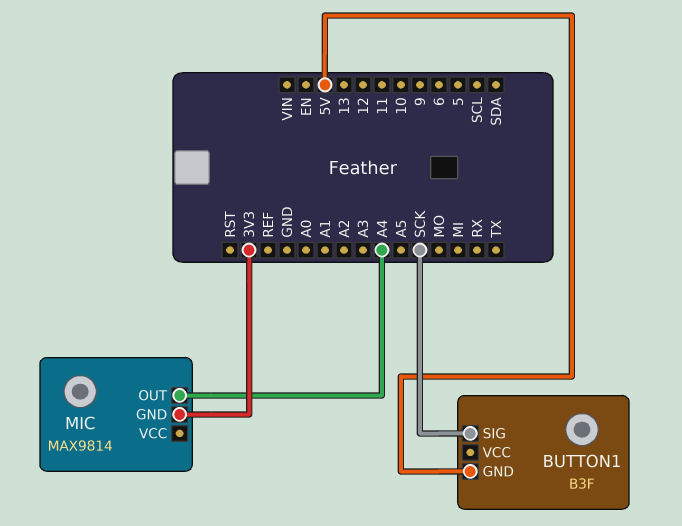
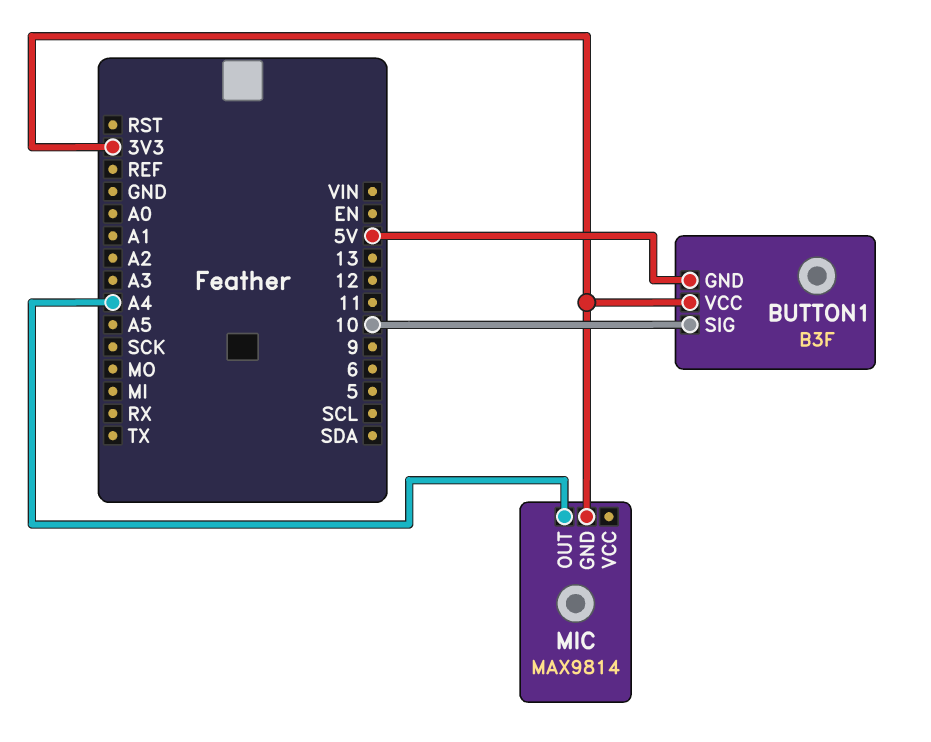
BUTTON1 pin SIG: SCK -> 10
BUTTON1 pin VCC: none -> 3V3

